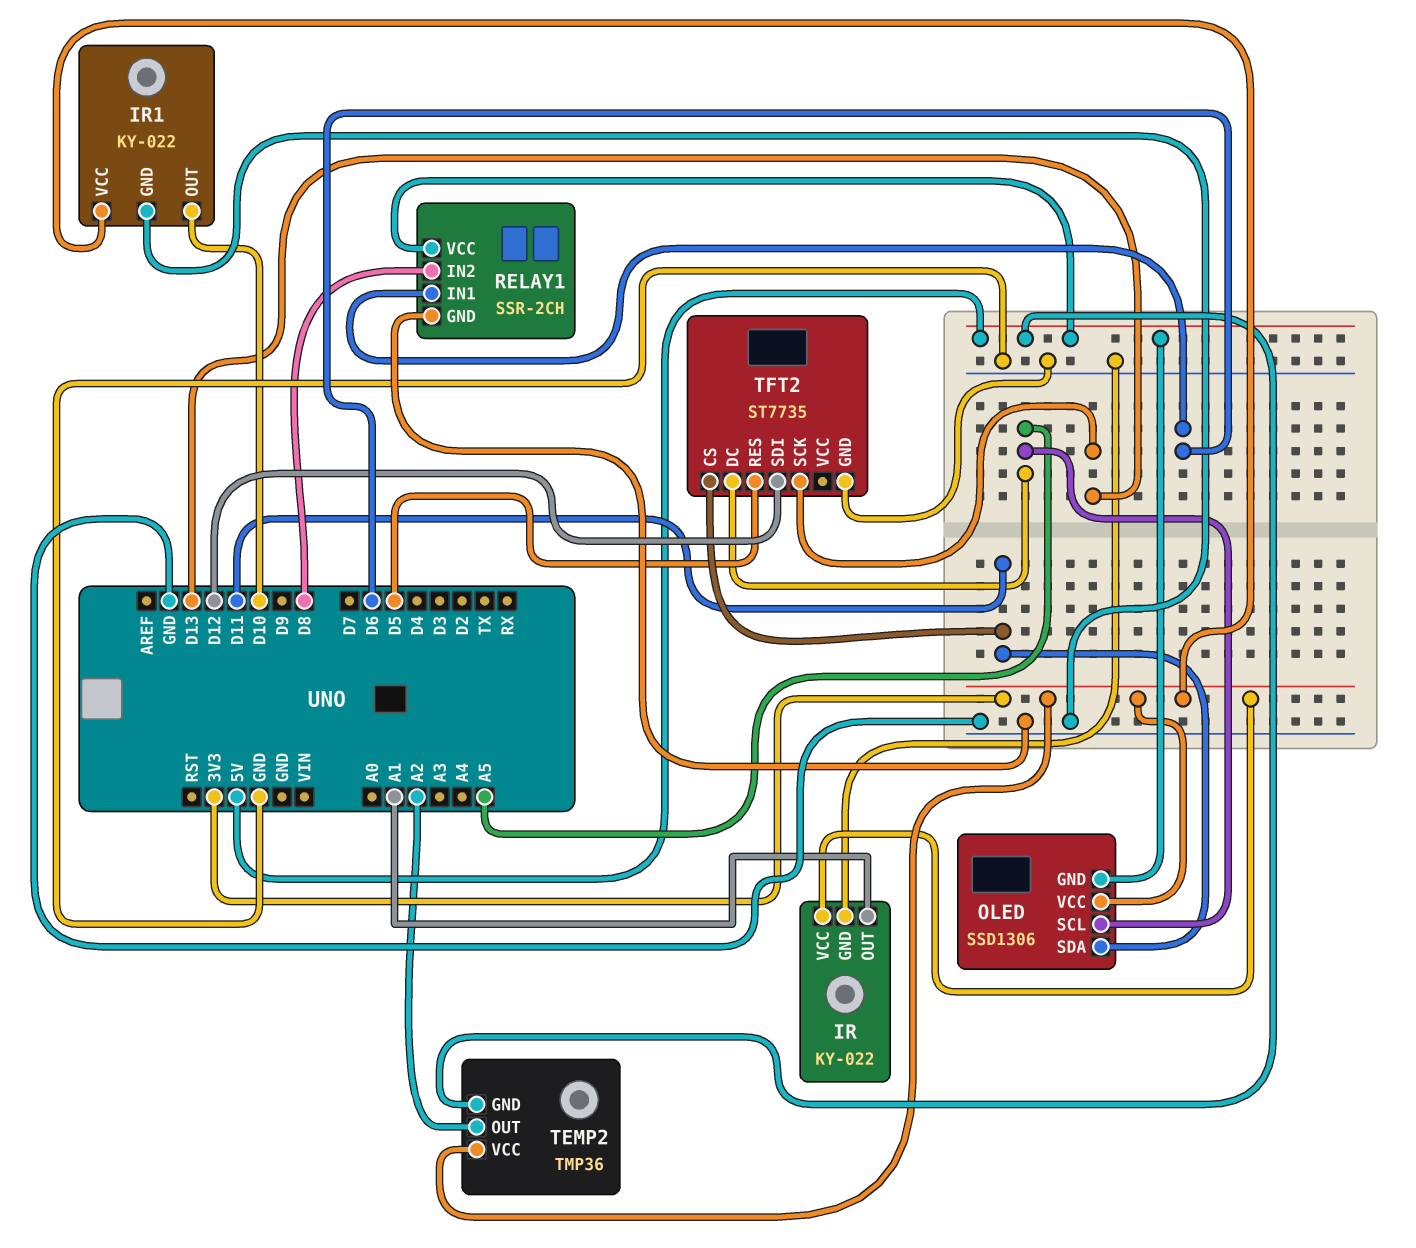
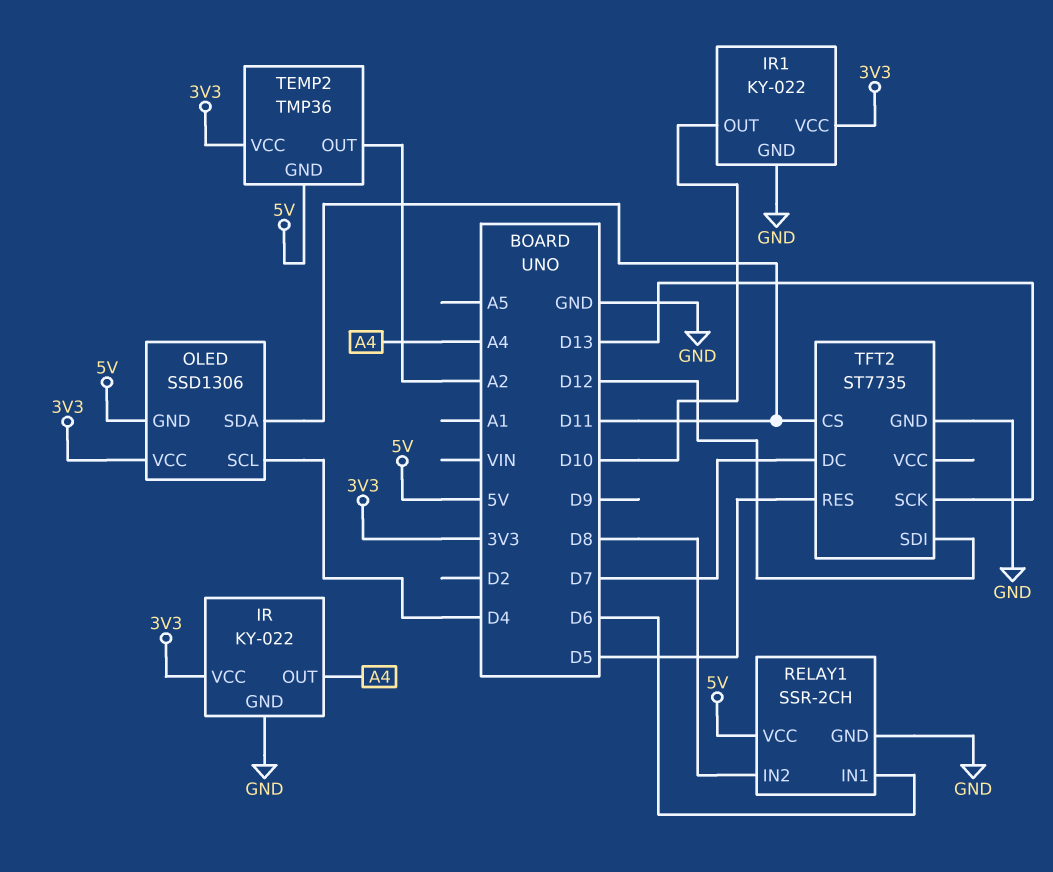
IR pin OUT: A1 -> A4
OLED pin SCL: A5 -> D4
TFT2 pin DC: A5 -> D7

